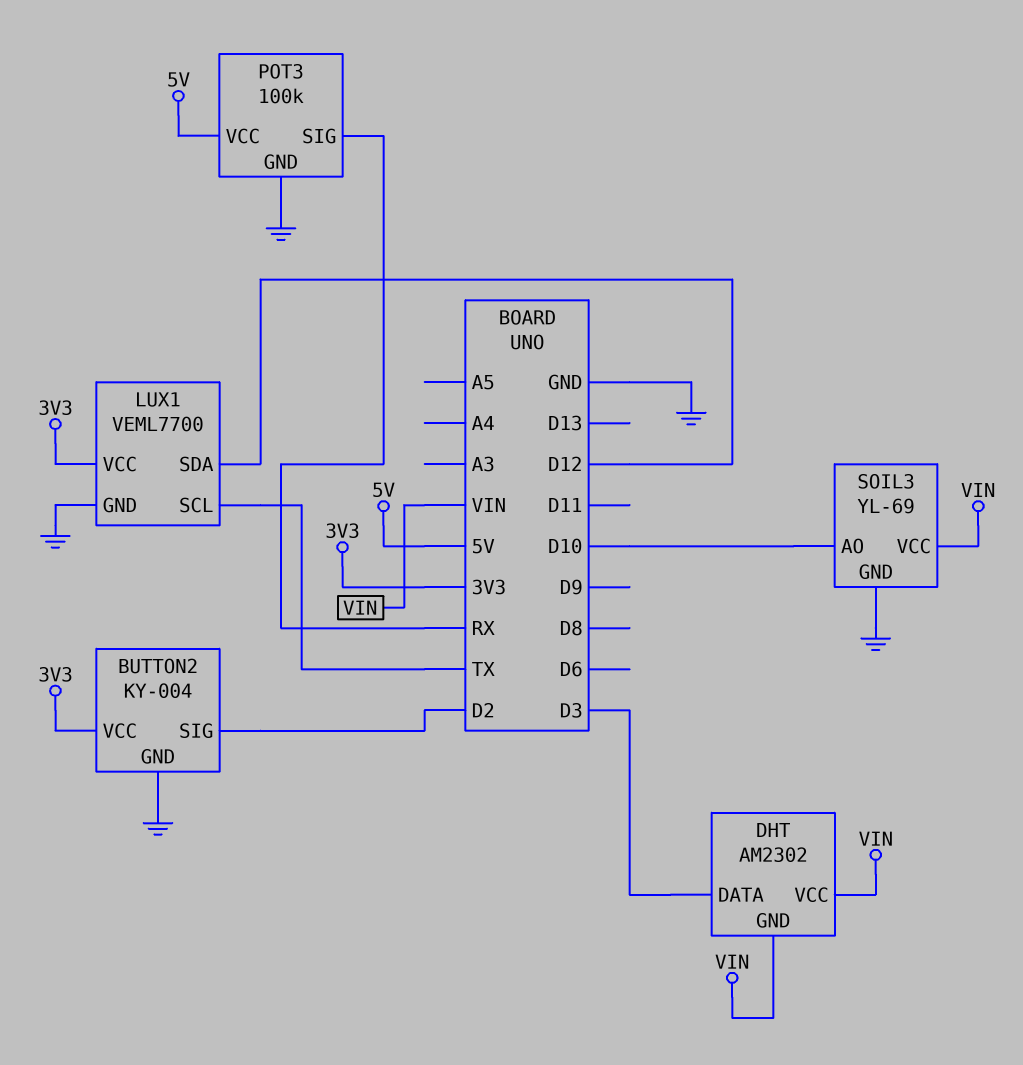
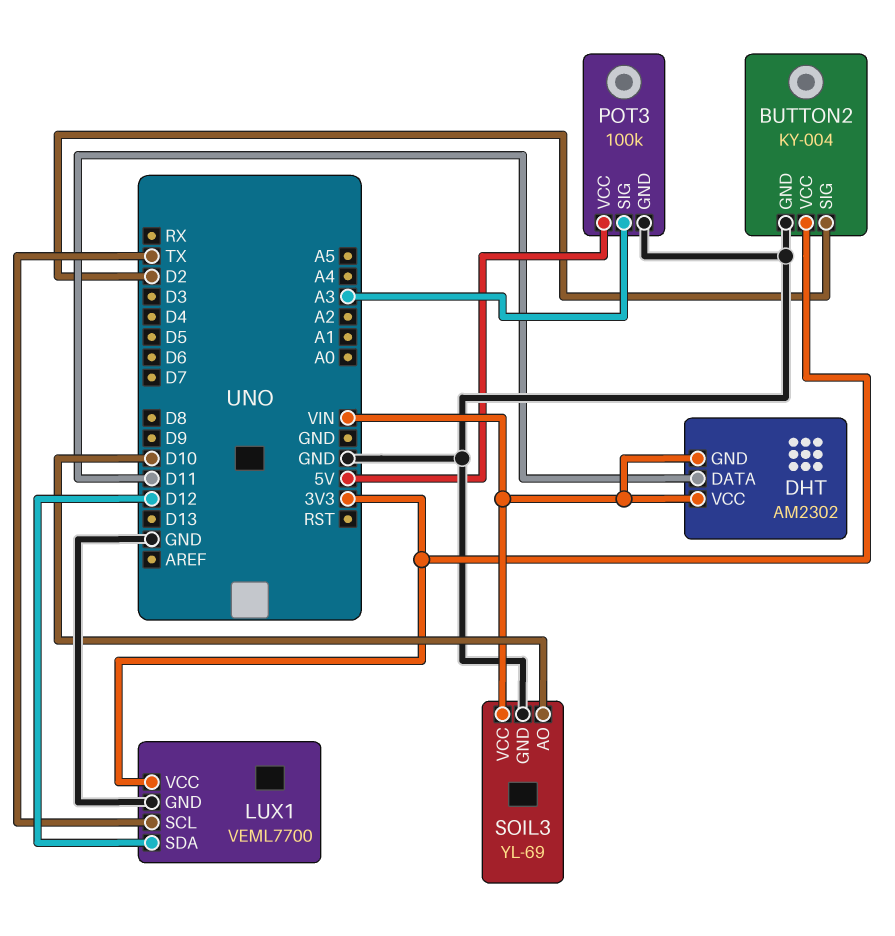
DHT pin DATA: D3 -> D11
POT3 pin SIG: RX -> A3

